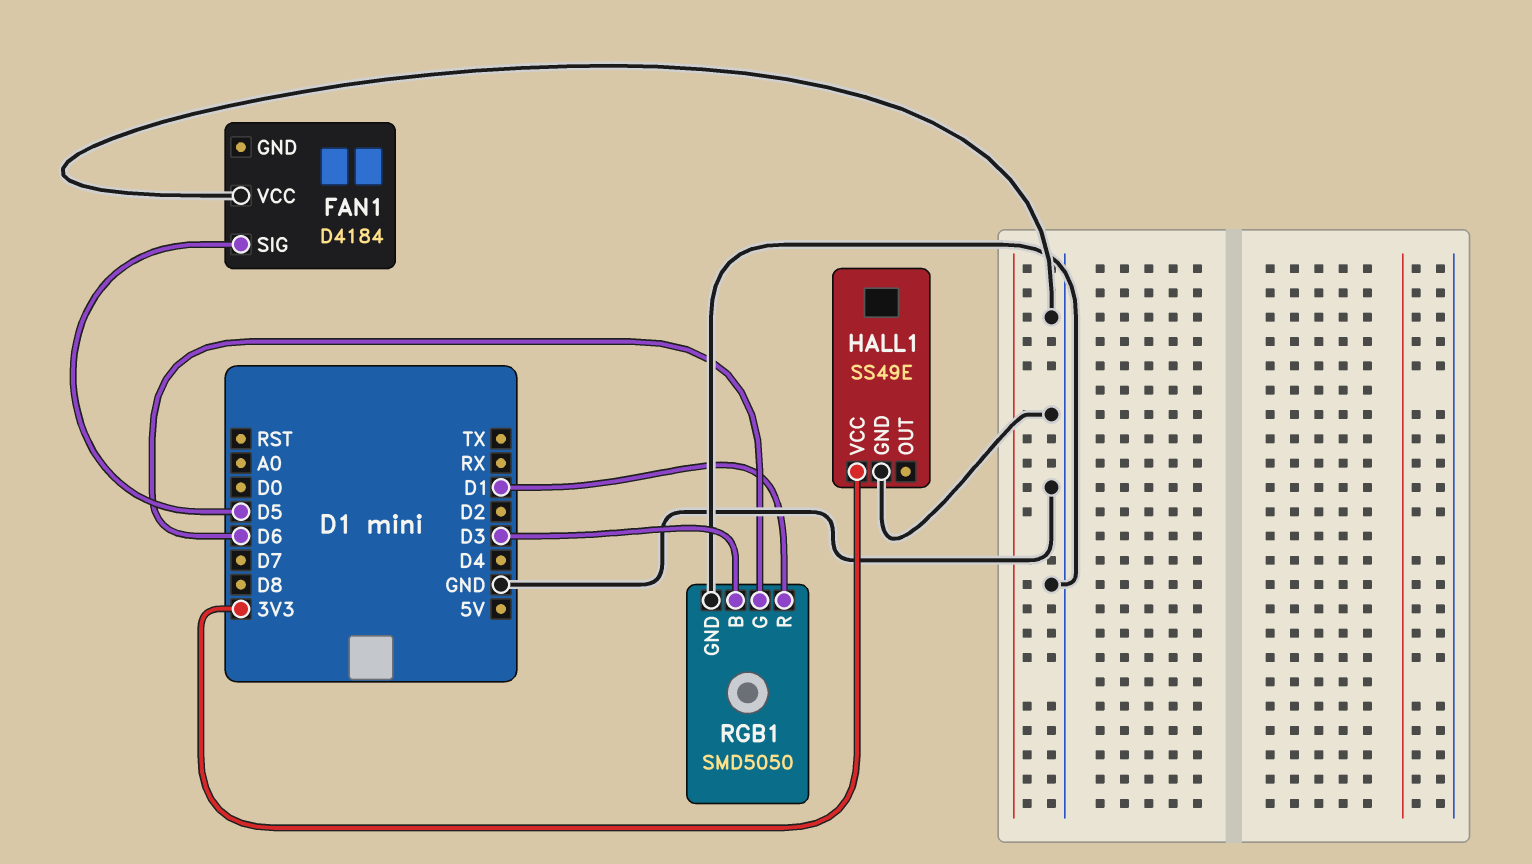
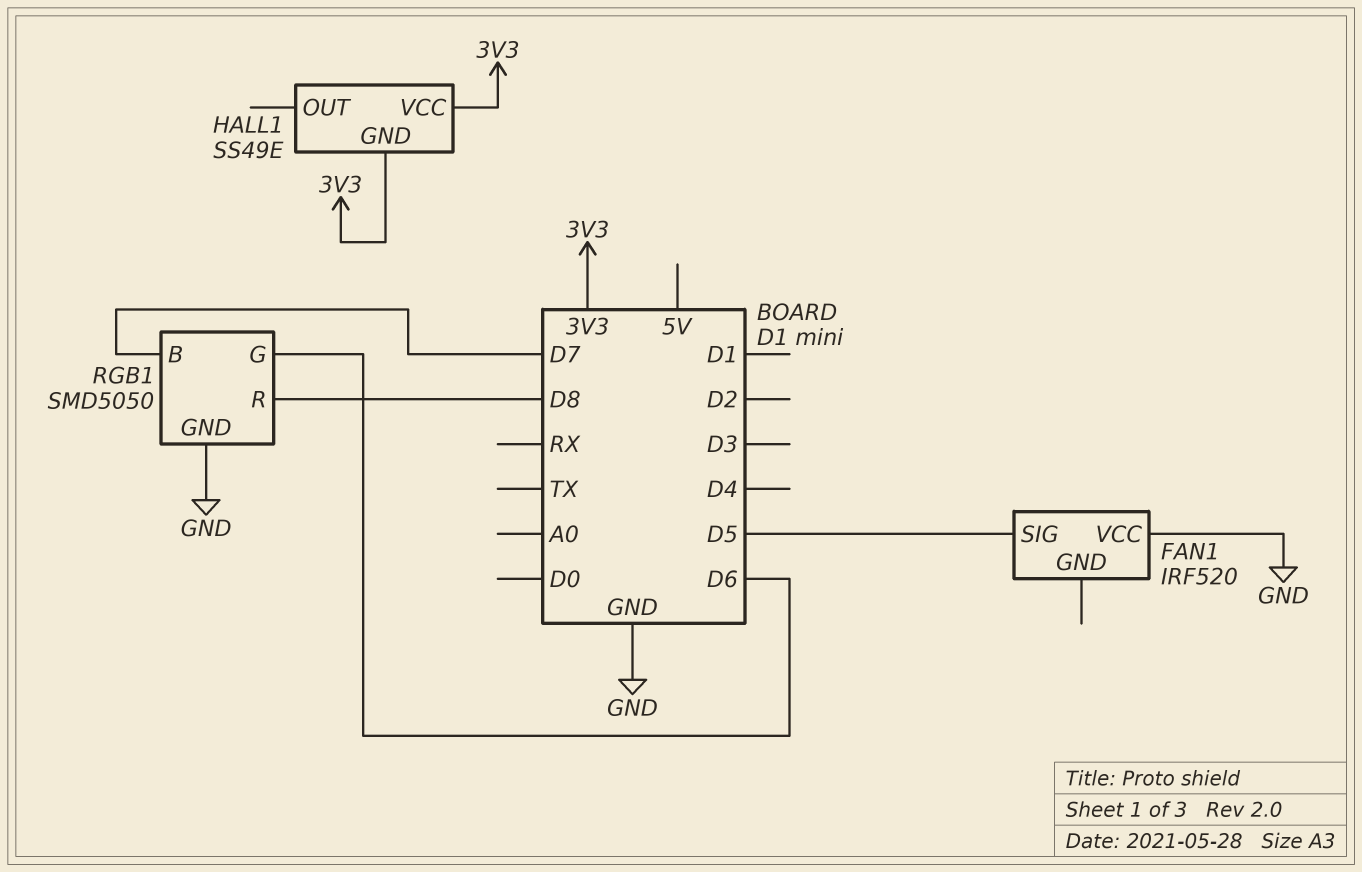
FAN1: D4184 -> IRF520
HALL1 pin GND: GND -> 3V3
RGB1 pin B: D3 -> D7
RGB1 pin R: D1 -> D8

